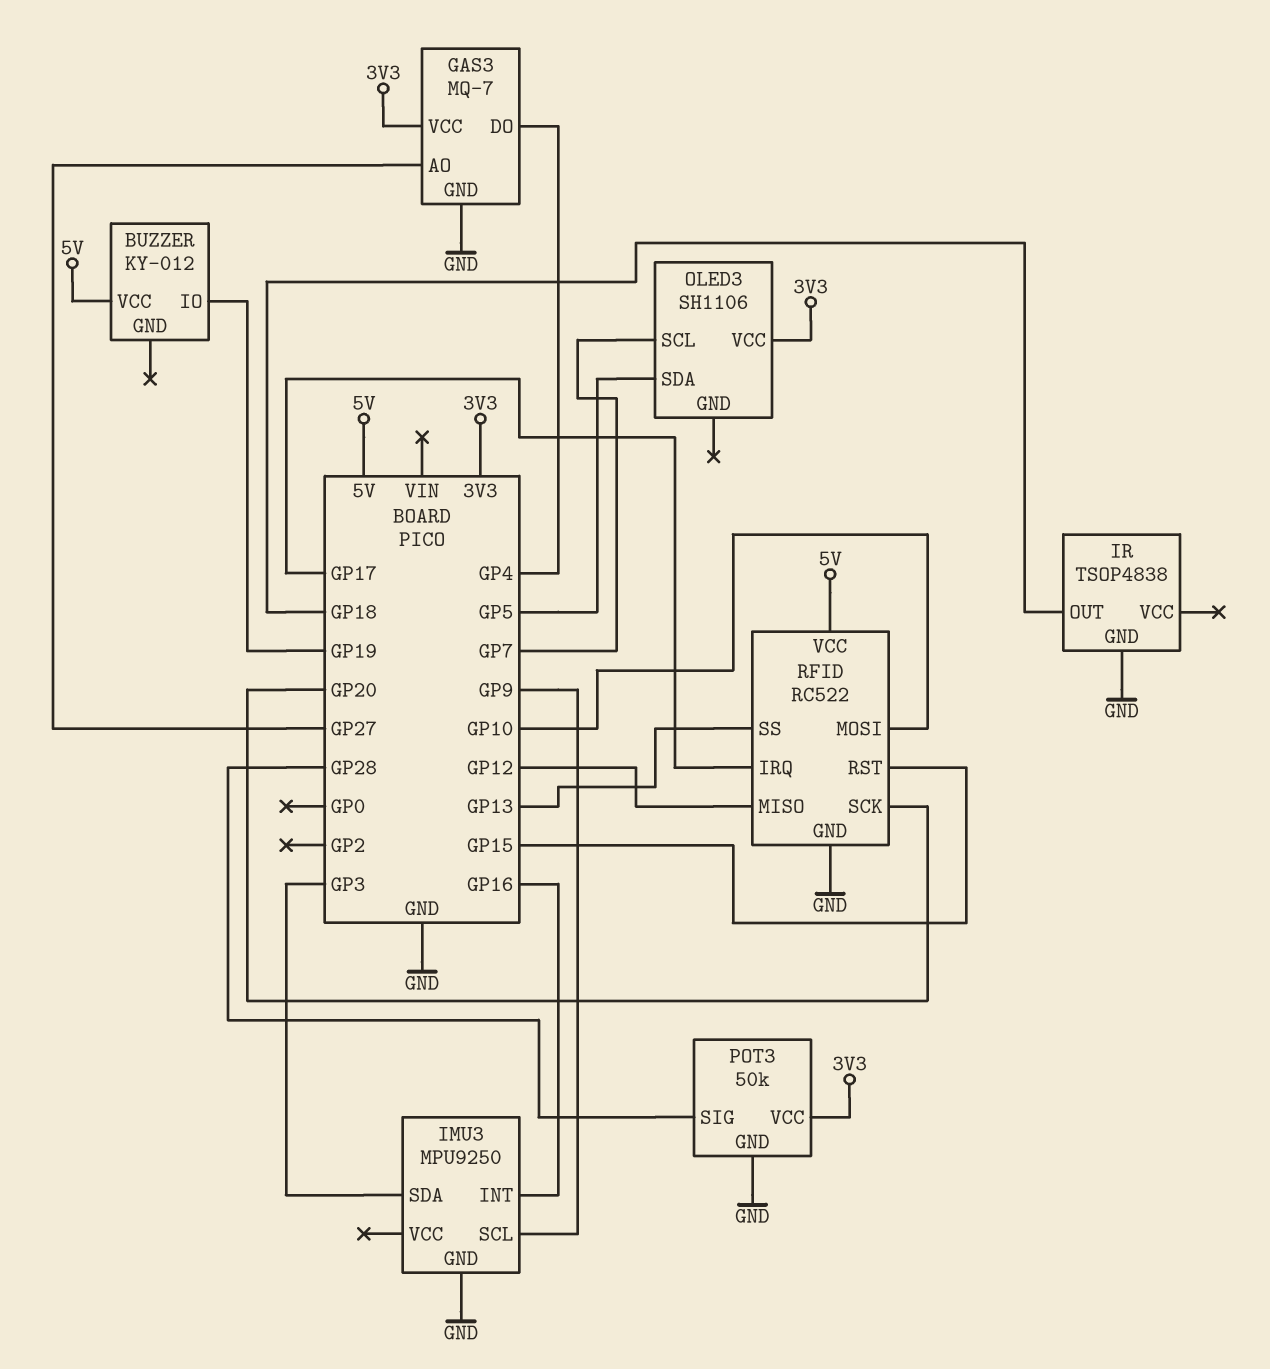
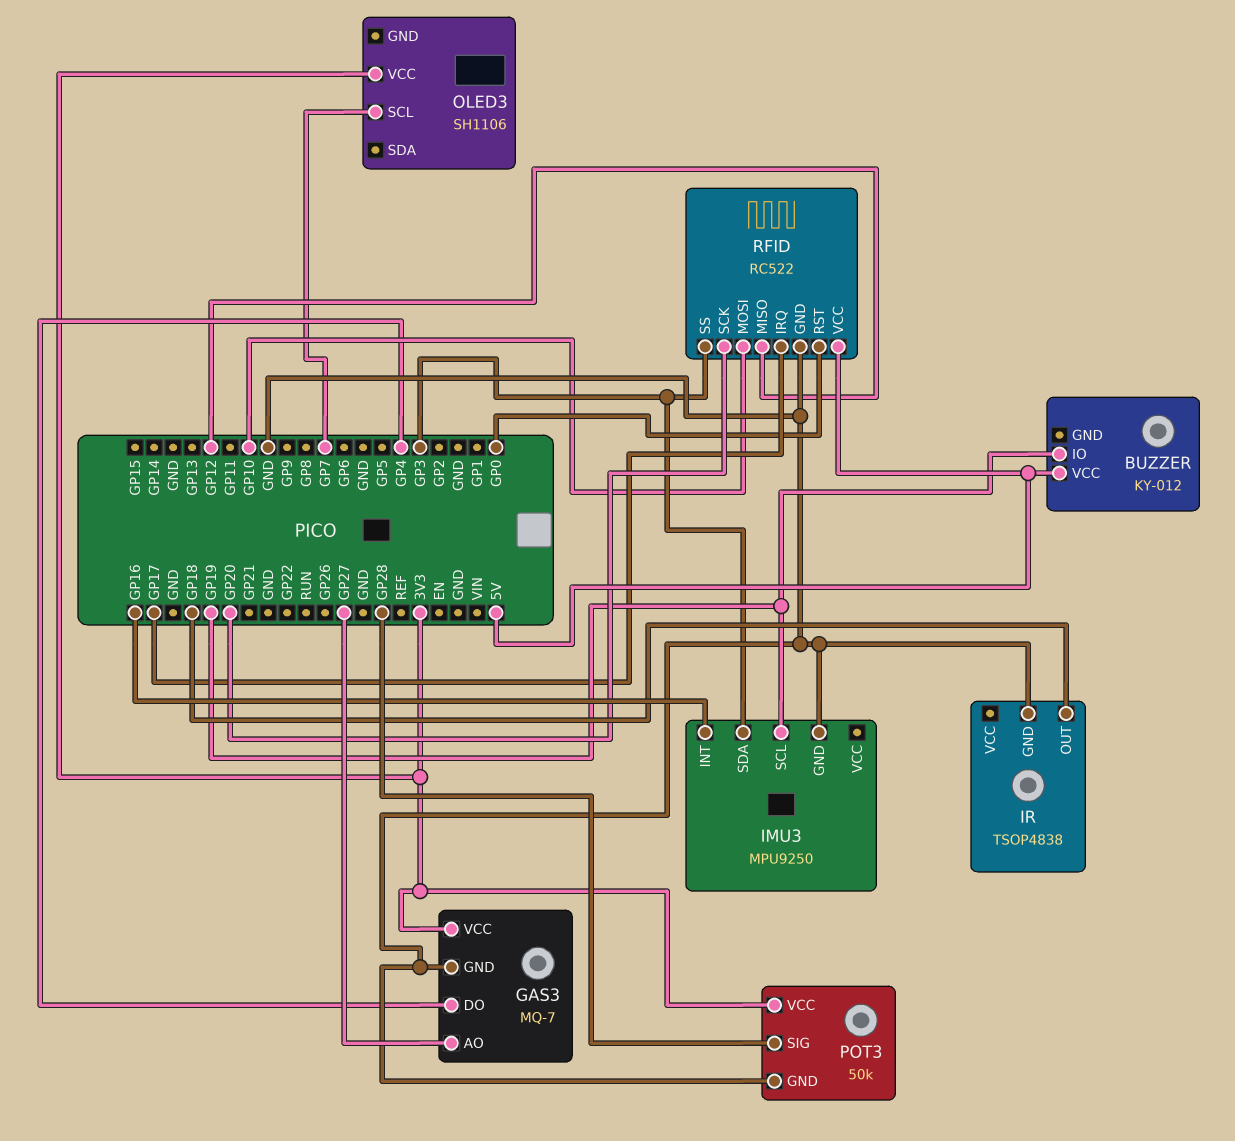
IMU3 pin SCL: GP9 -> GP19
OLED3 pin SDA: GP5 -> none
RFID pin RST: GP15 -> GP0
RFID pin SS: GP13 -> GP3

